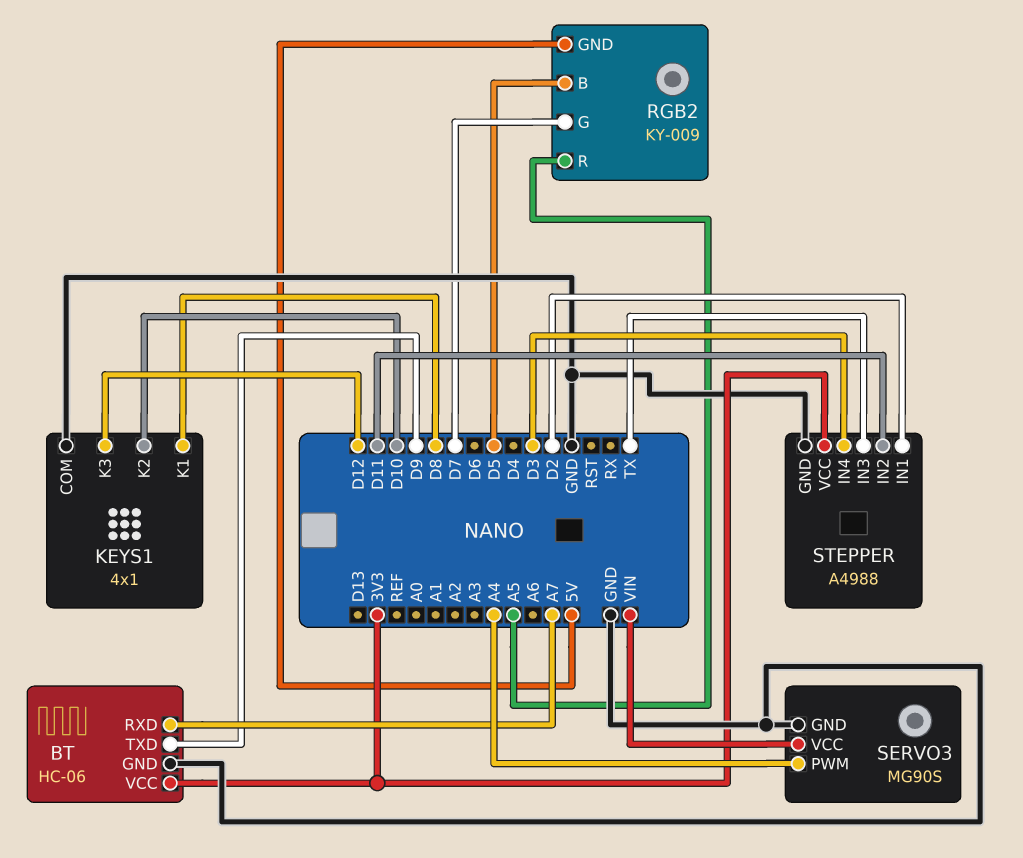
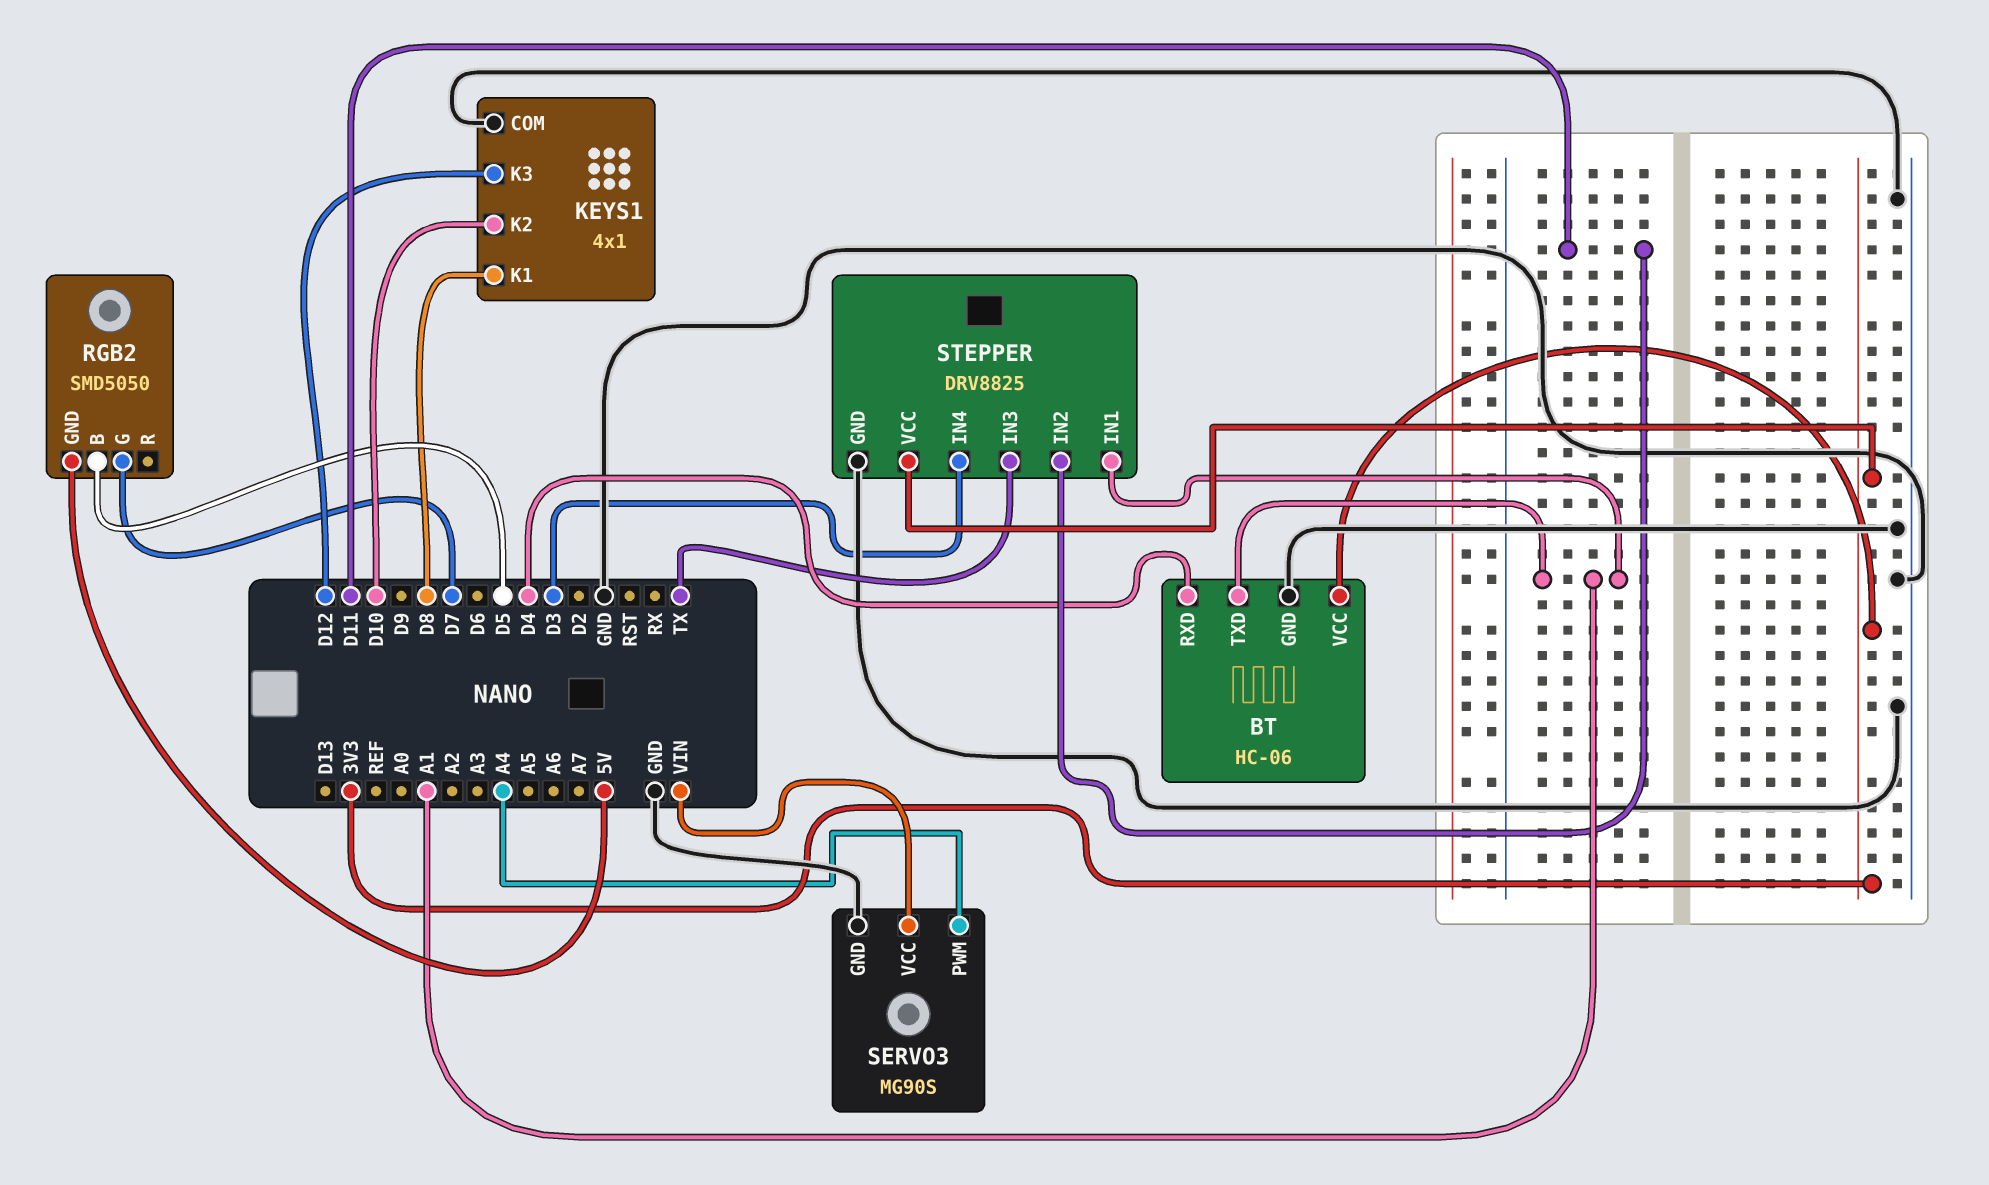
BT pin RXD: A7 -> D4
BT pin TXD: D9 -> A1
RGB2: KY-009 -> SMD5050
RGB2 pin R: A5 -> none
STEPPER: A4988 -> DRV8825
STEPPER pin IN1: D2 -> A1

